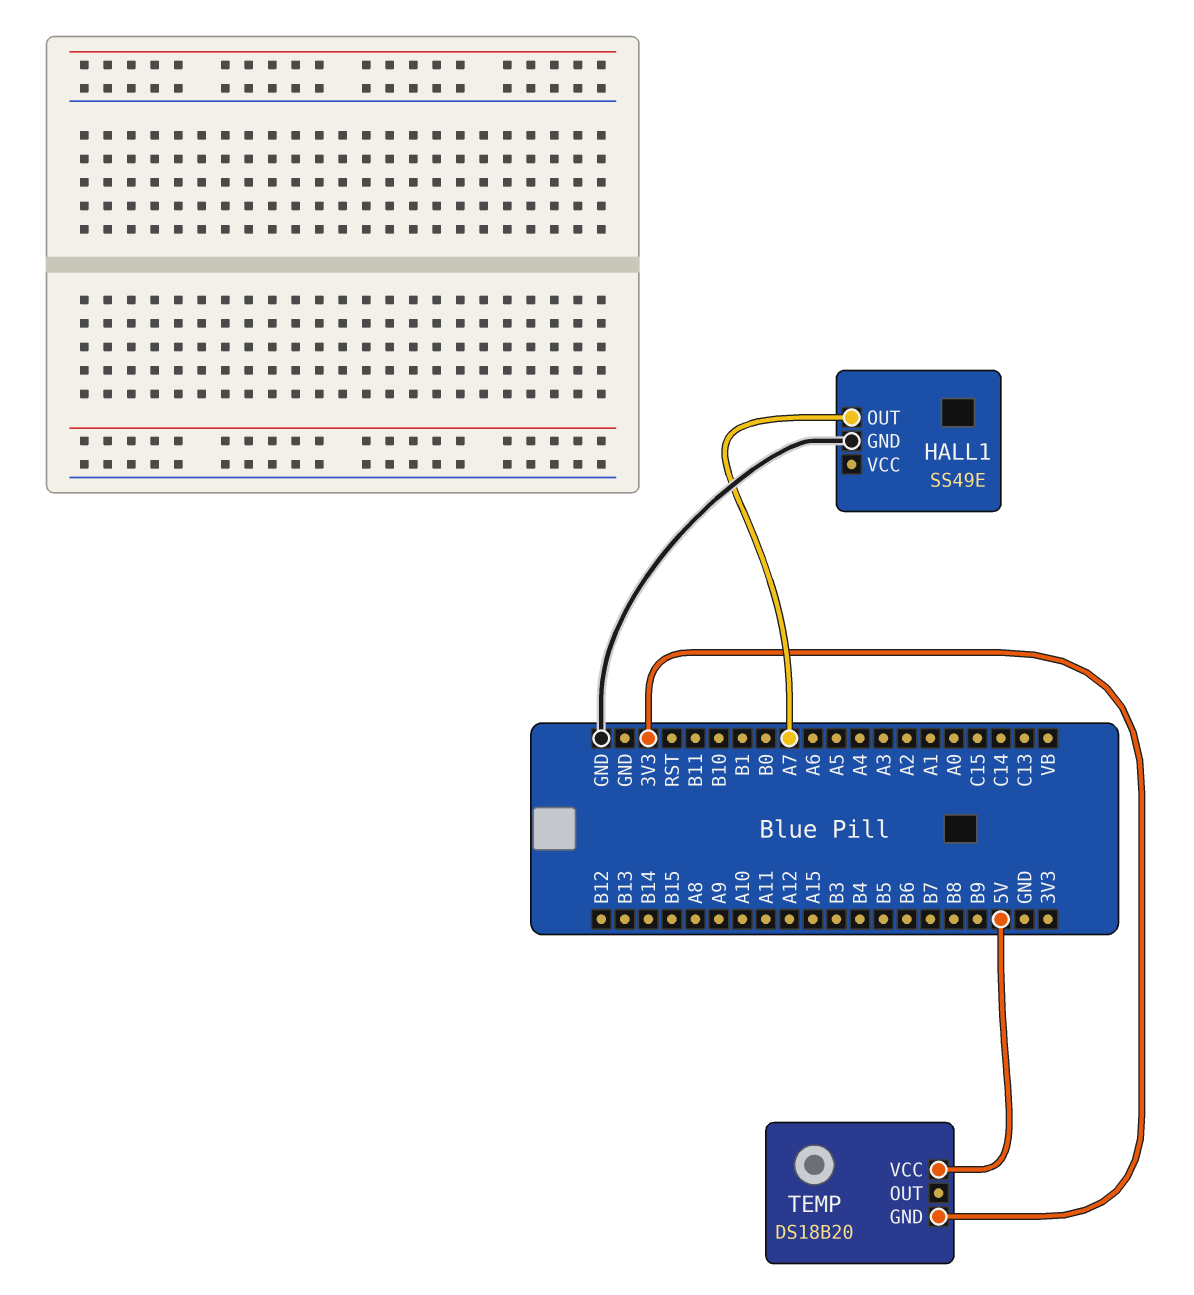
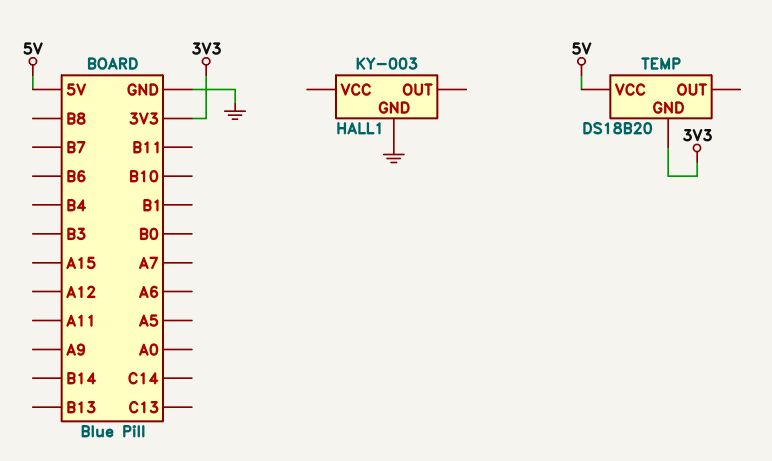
HALL1: SS49E -> KY-003
HALL1 pin OUT: A7 -> none

